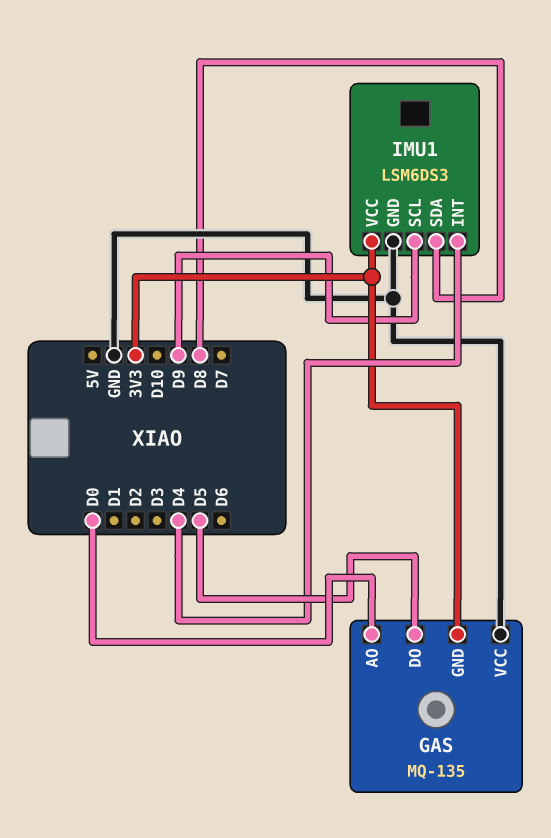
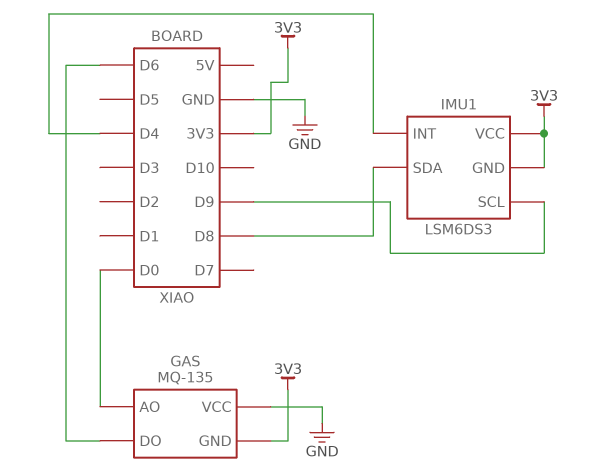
GAS pin DO: D5 -> D6
IMU1 pin GND: GND -> 3V3

